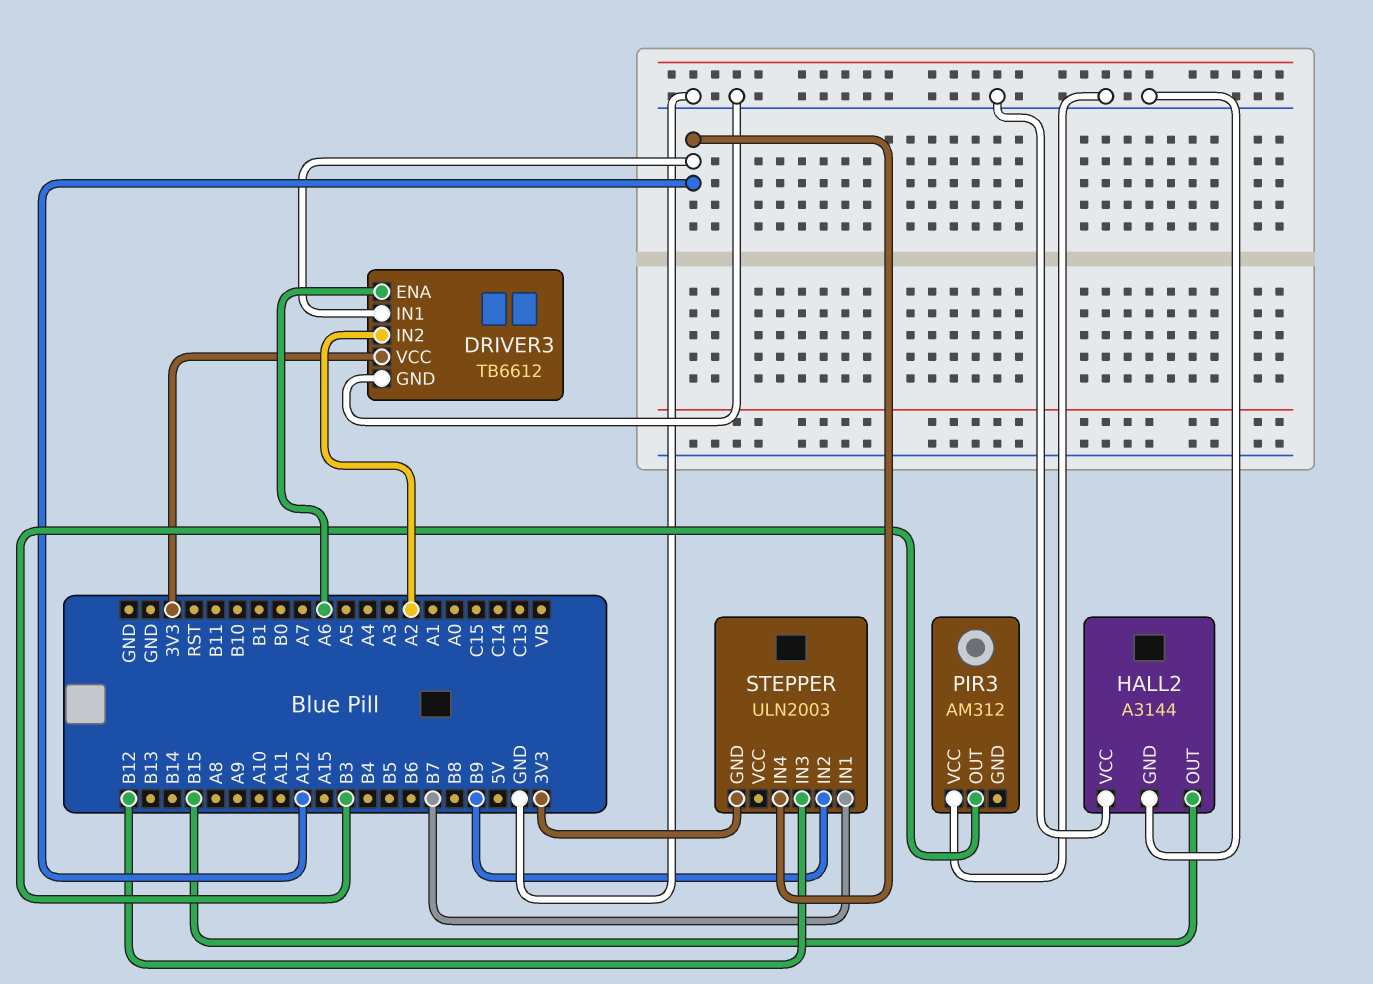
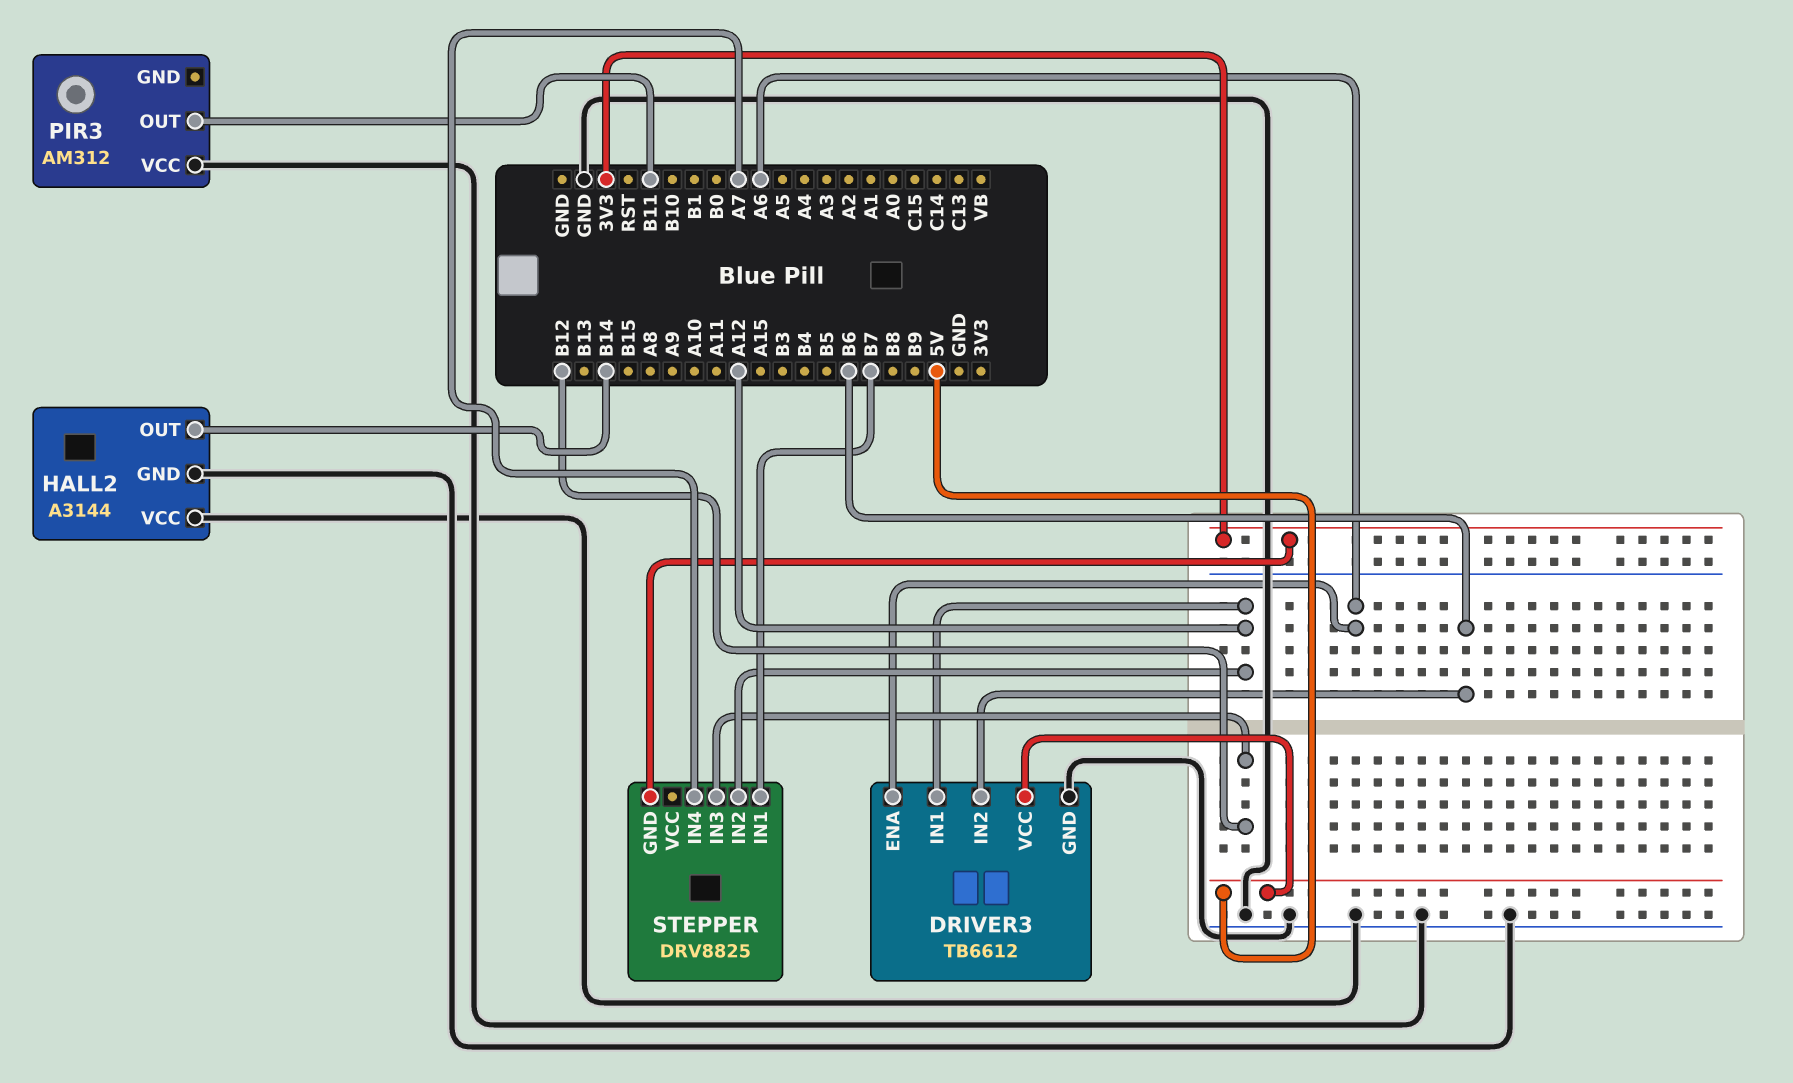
DRIVER3 pin IN2: A2 -> B6
DRIVER3 pin VCC: 3V3 -> 5V
HALL2 pin OUT: B15 -> B14
PIR3 pin OUT: B3 -> B11
STEPPER: ULN2003 -> DRV8825
STEPPER pin IN2: B9 -> A12
STEPPER pin IN4: A12 -> A7

